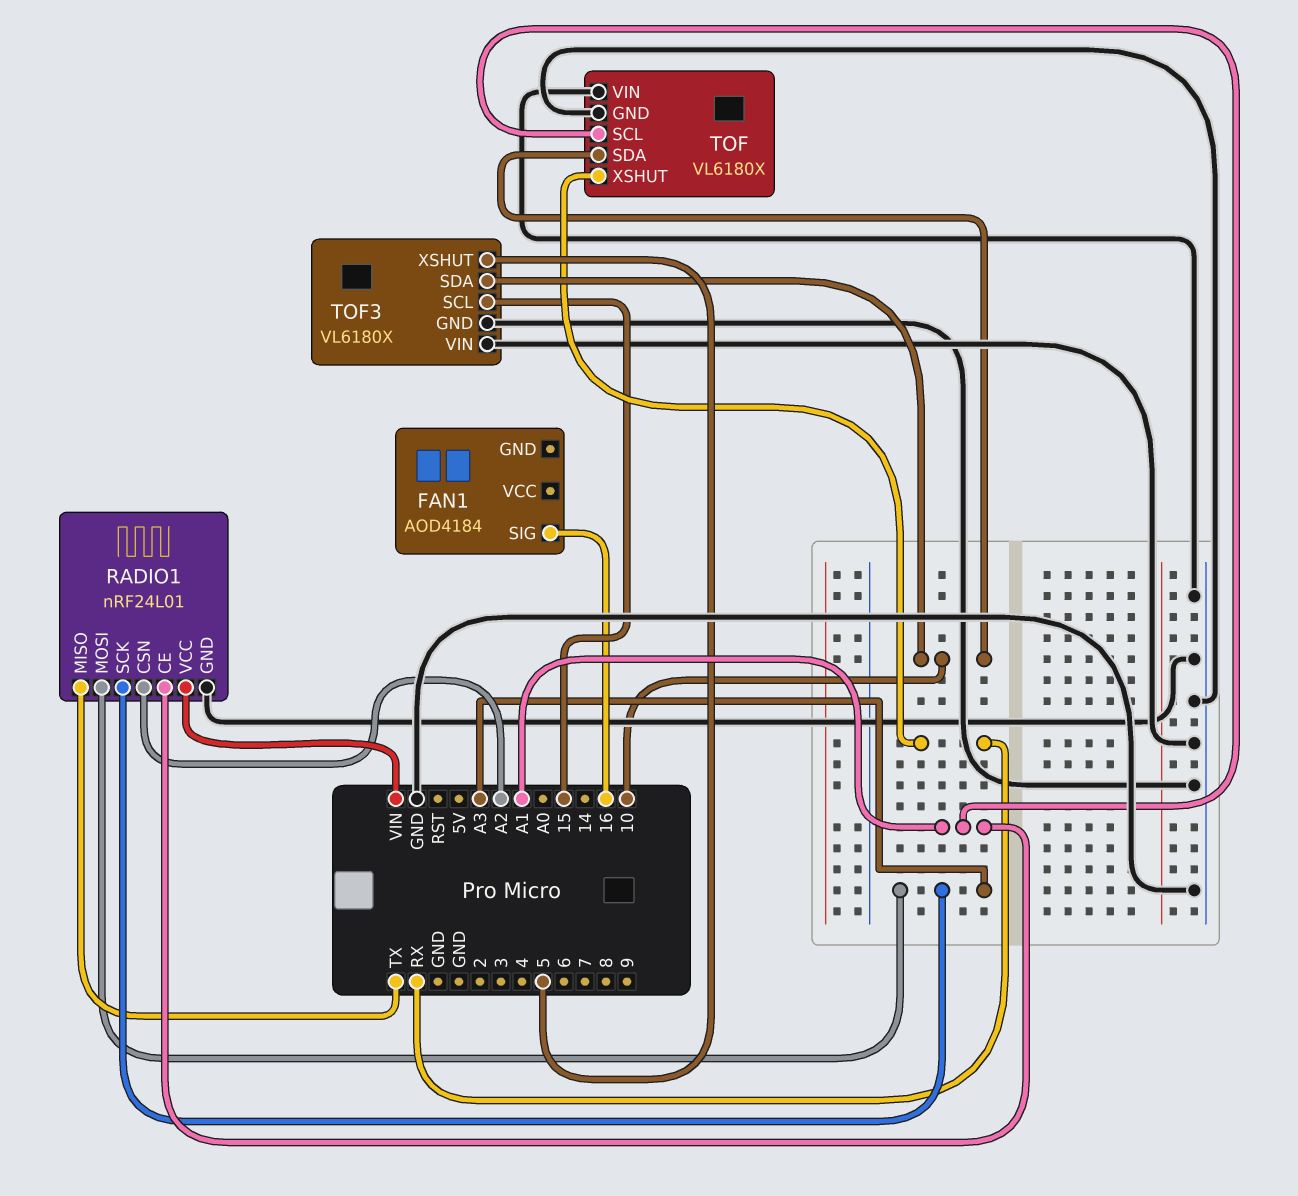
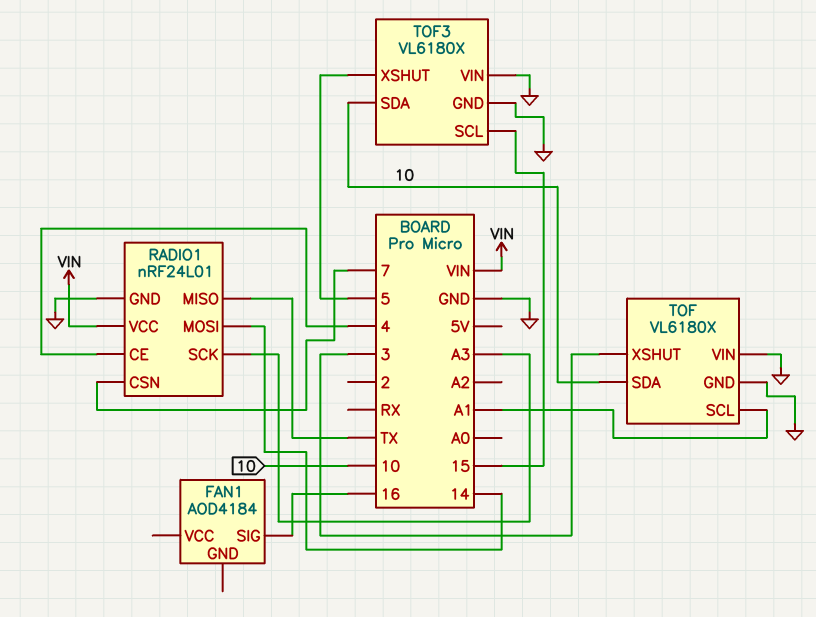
RADIO1 pin CE: A1 -> 4
RADIO1 pin CSN: A2 -> 7
RADIO1 pin MOSI: A3 -> 14
TOF pin XSHUT: RX -> 3

